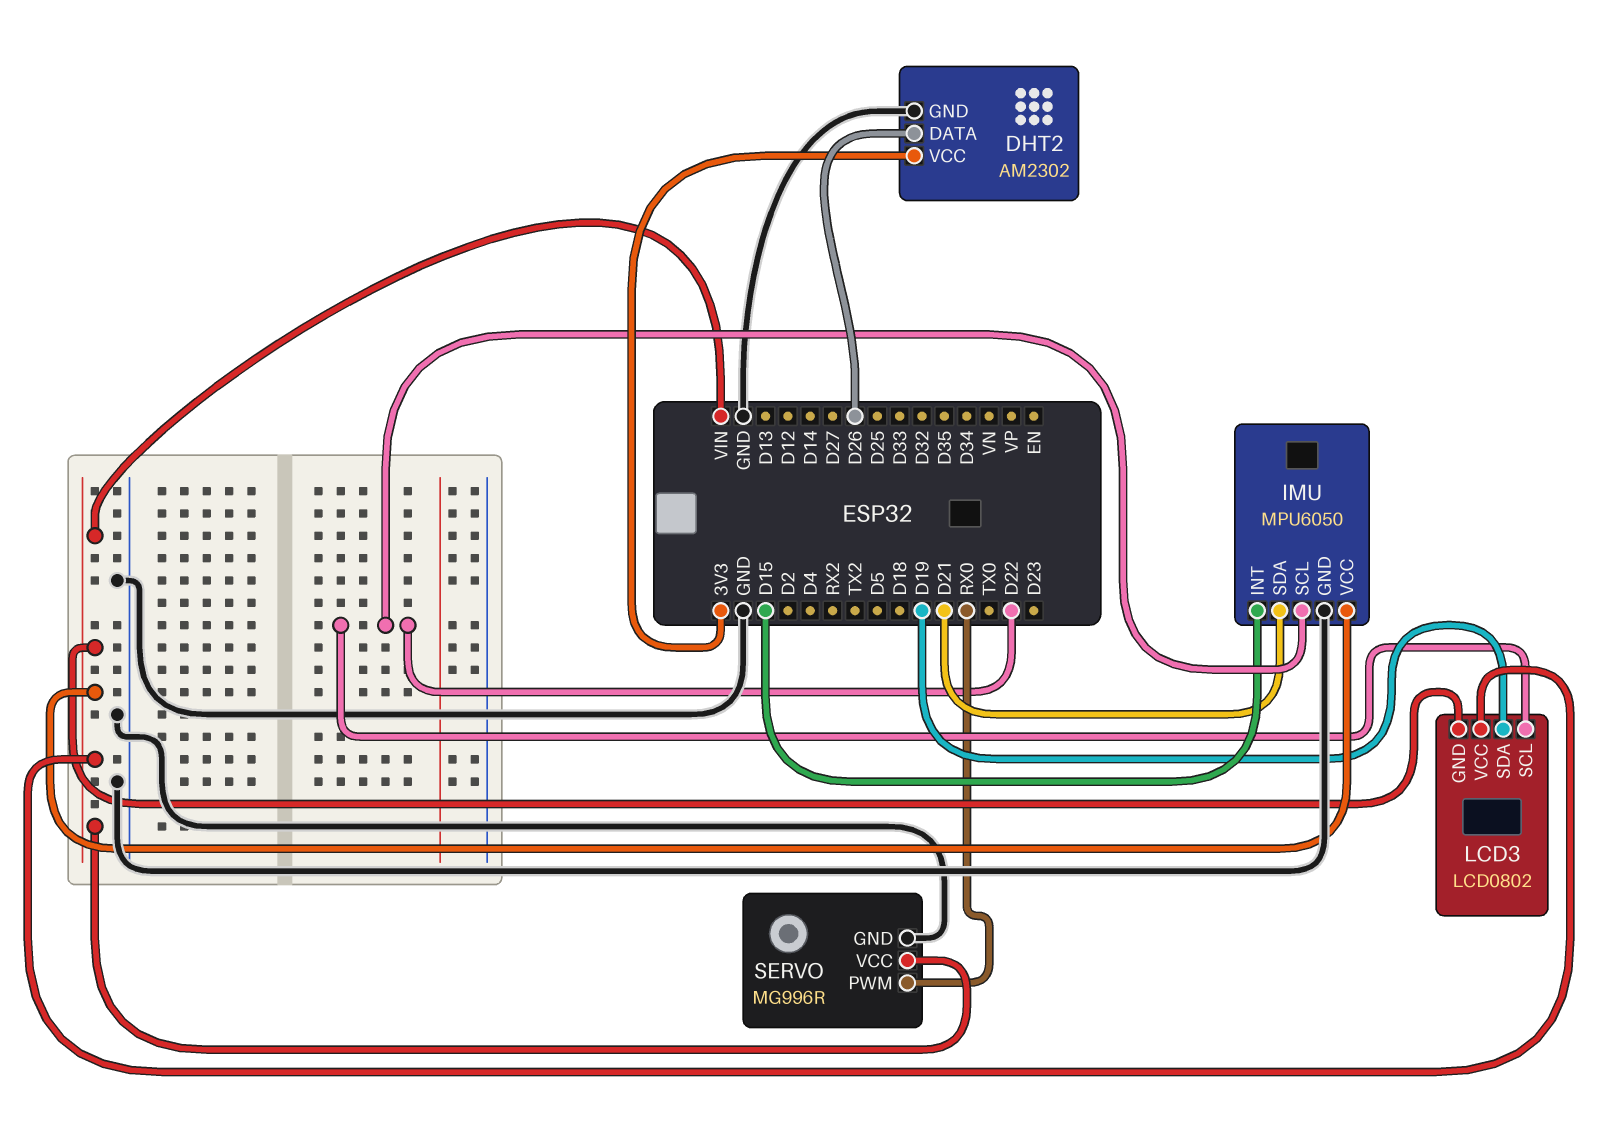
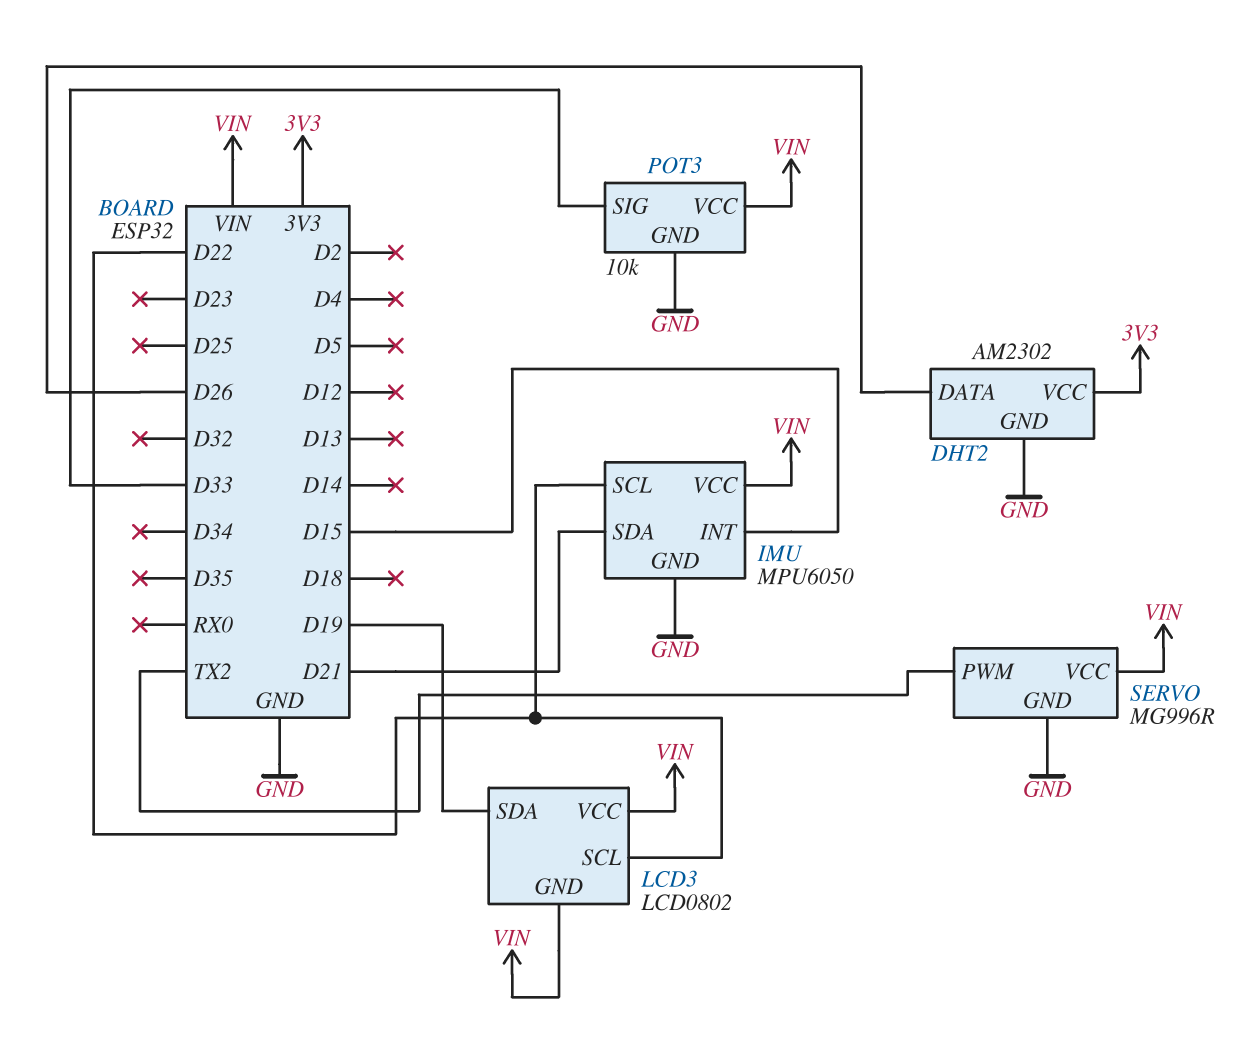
POT3: none -> 10k
POT3 pin GND: none -> GND
POT3 pin SIG: none -> D33
POT3 pin VCC: none -> VIN
SERVO pin PWM: RX0 -> TX2

